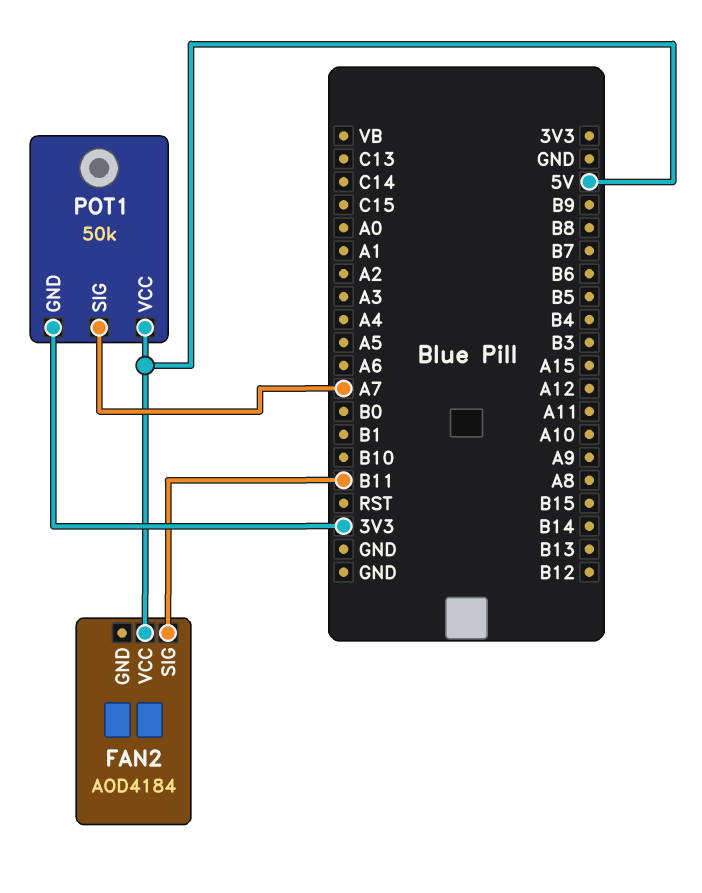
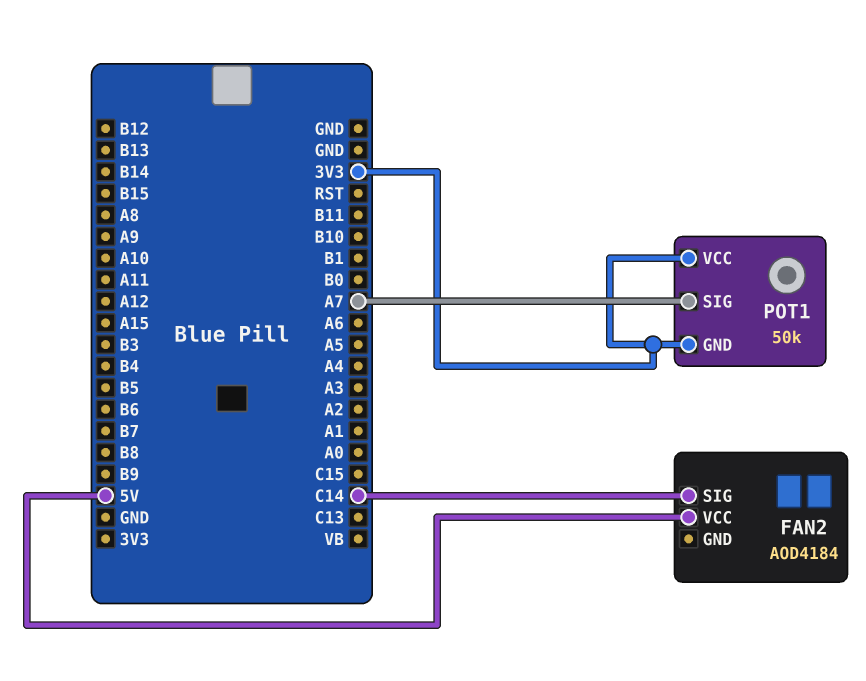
FAN2 pin SIG: B11 -> C14
POT1 pin VCC: 5V -> 3V3

